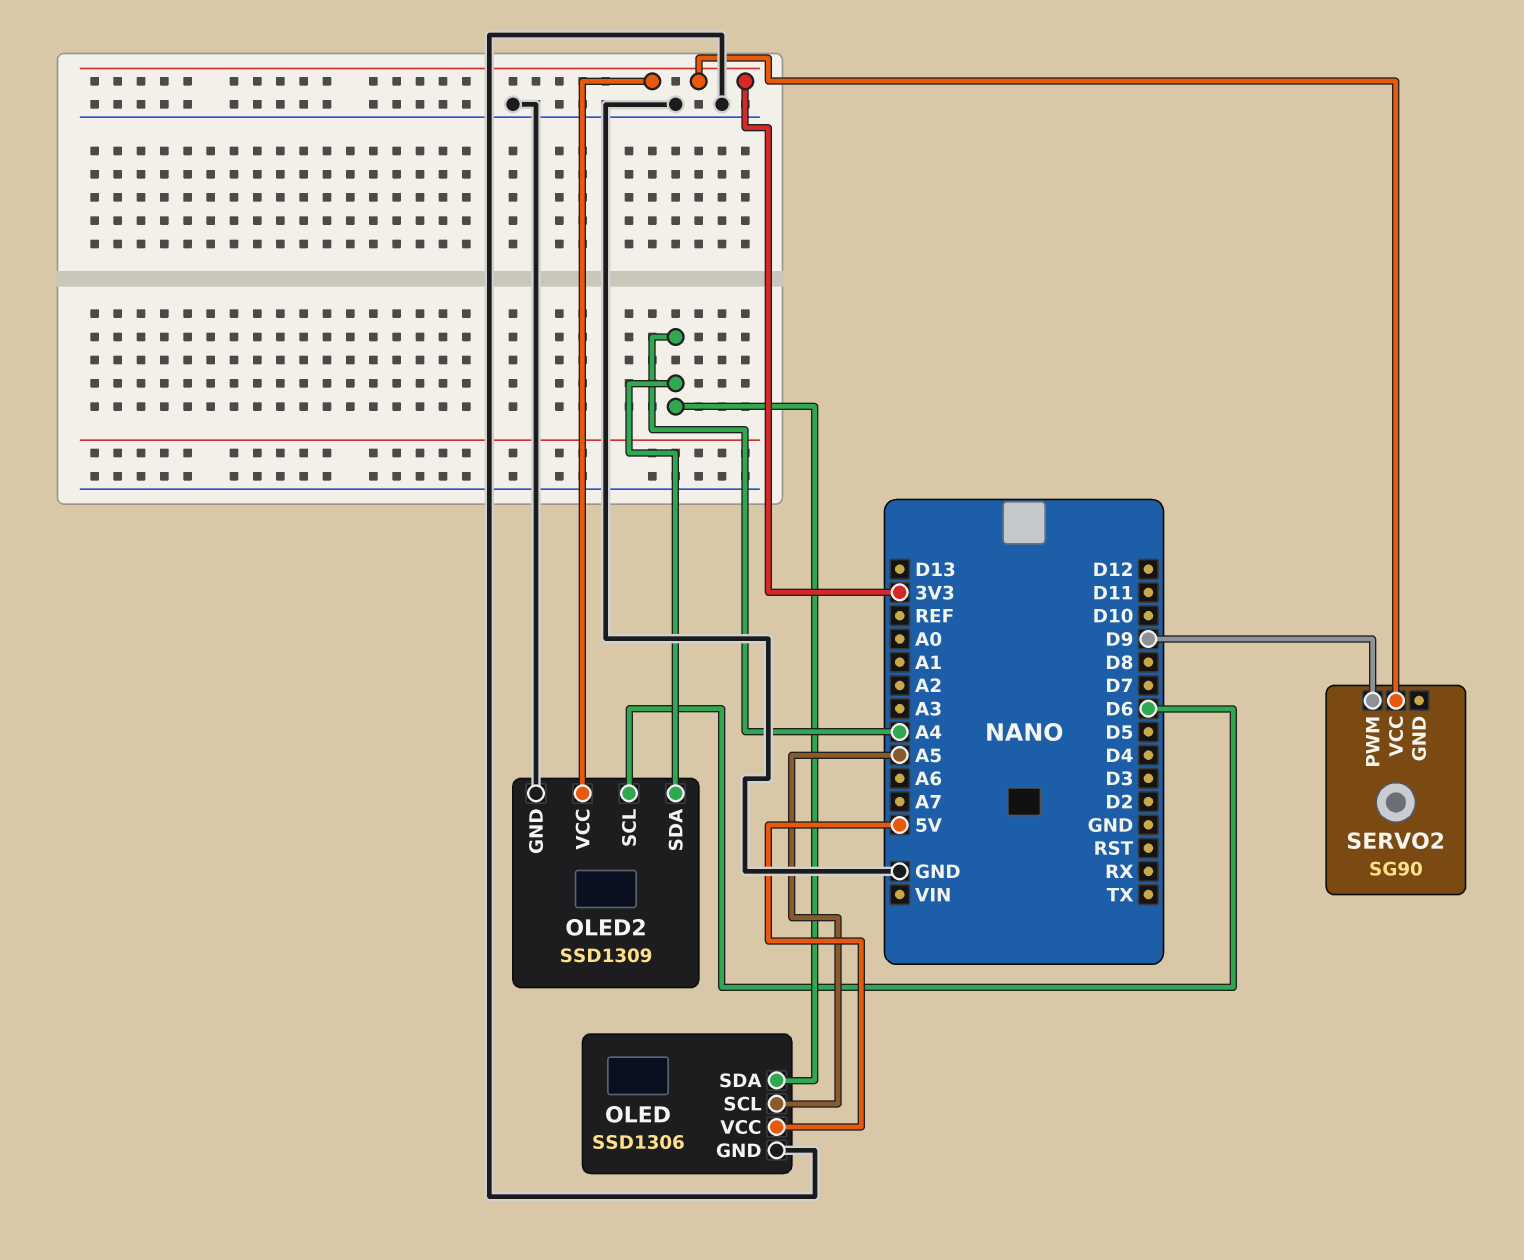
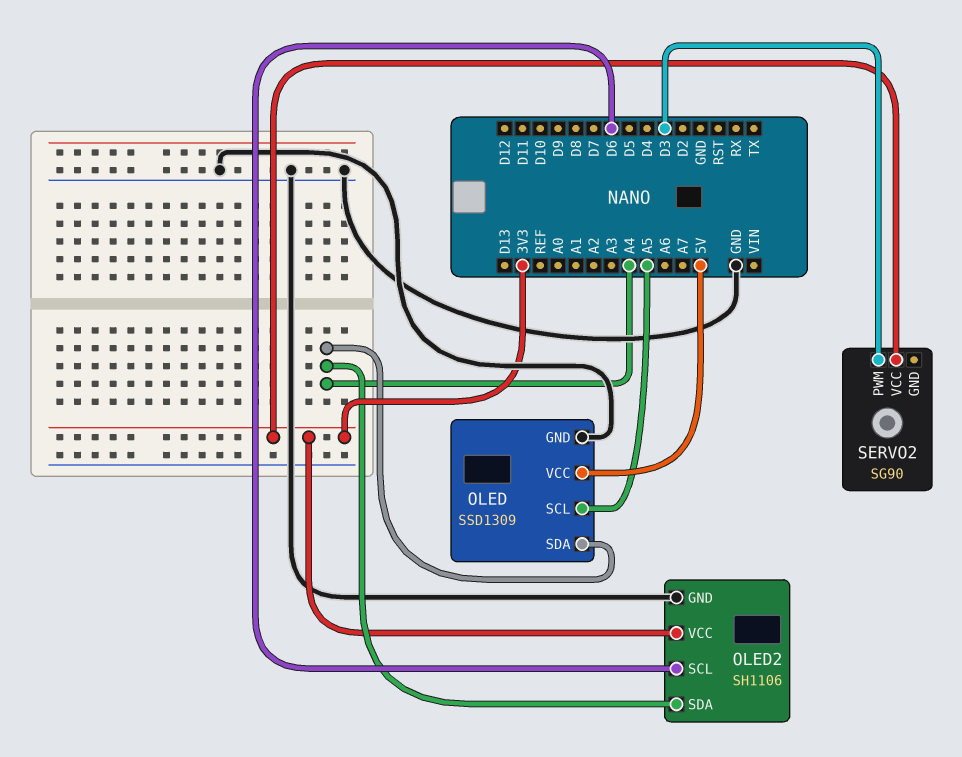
OLED: SSD1306 -> SSD1309
OLED2: SSD1309 -> SH1106
SERVO2 pin PWM: D9 -> D3

